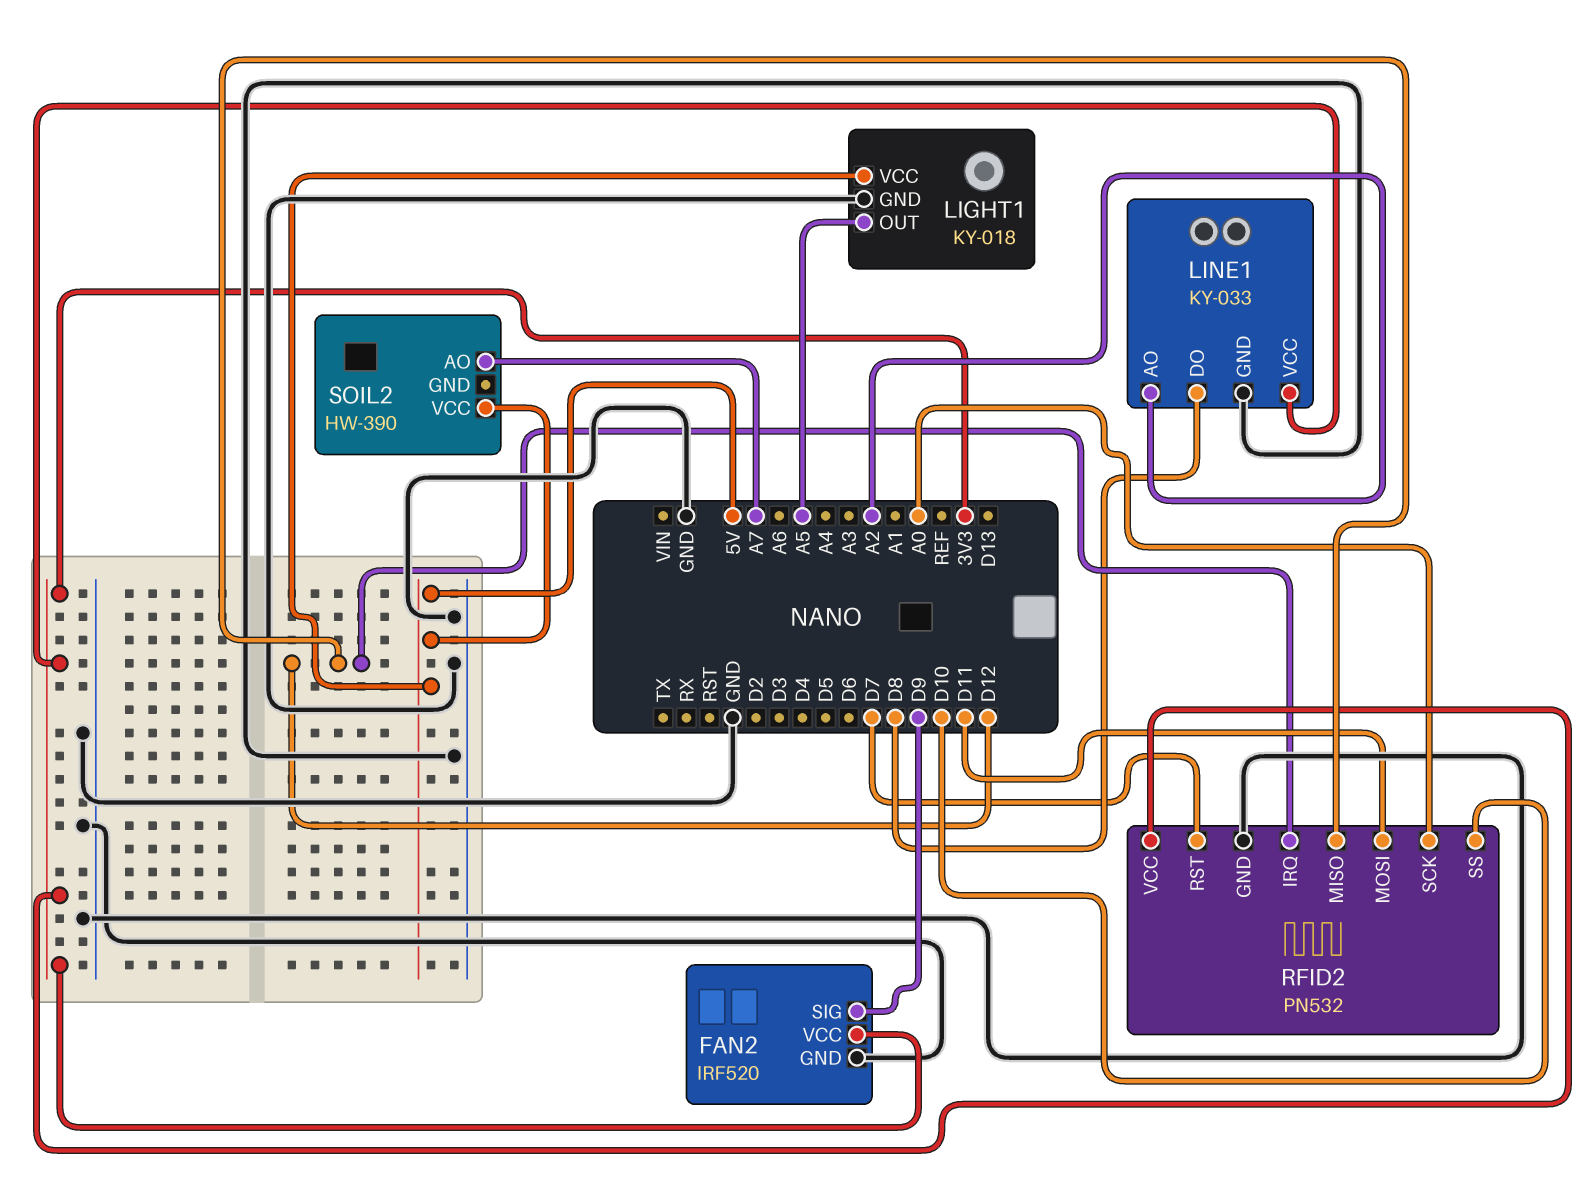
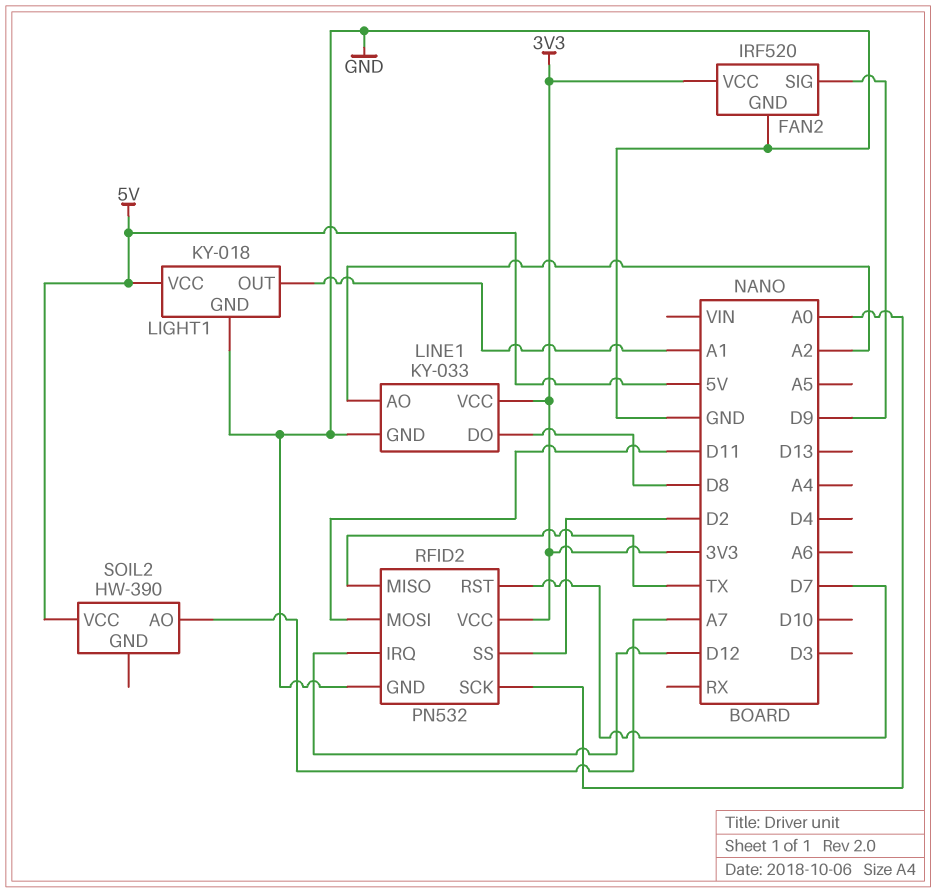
LIGHT1 pin OUT: A5 -> A1
RFID2 pin MISO: D12 -> TX
RFID2 pin SS: D10 -> D2

